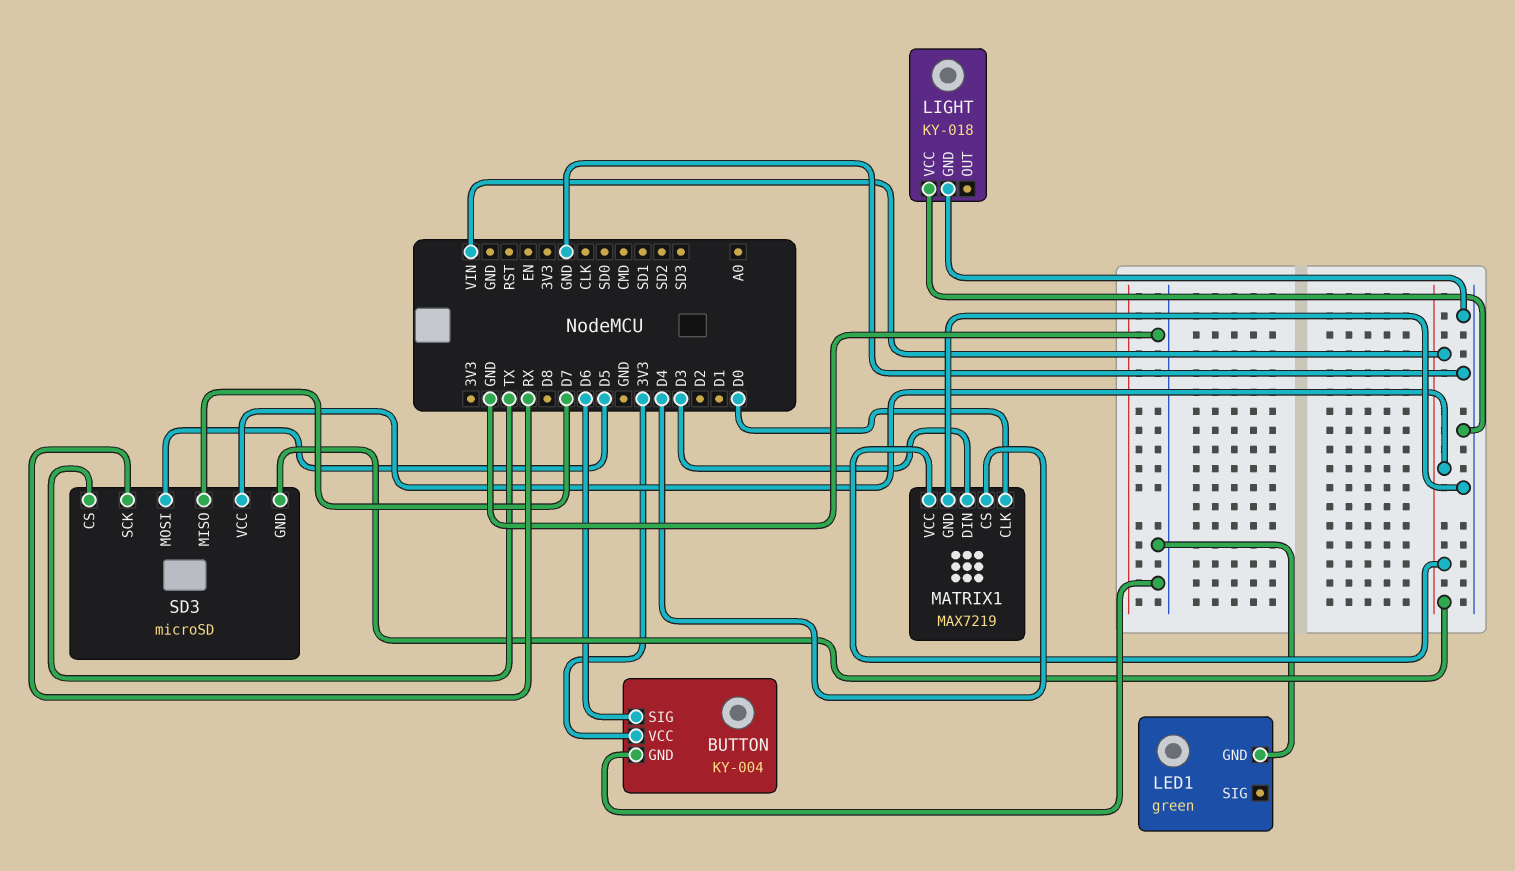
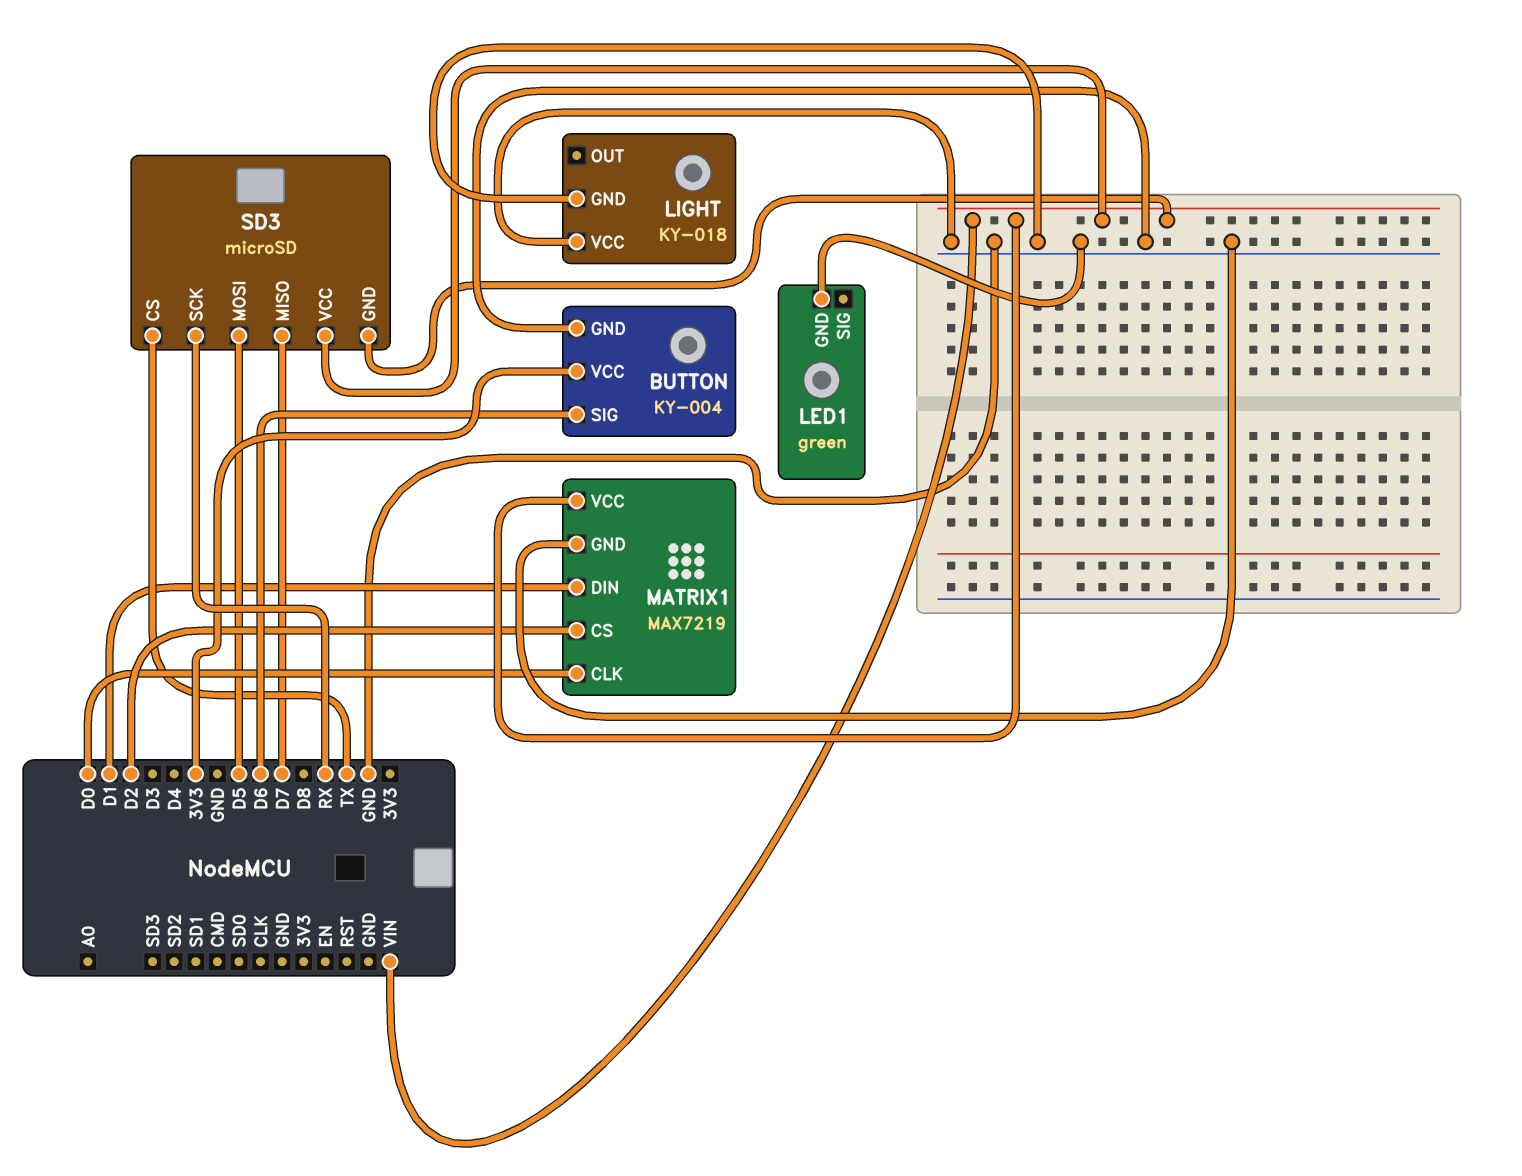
MATRIX1 pin CS: D4 -> D2
MATRIX1 pin DIN: D3 -> D1

